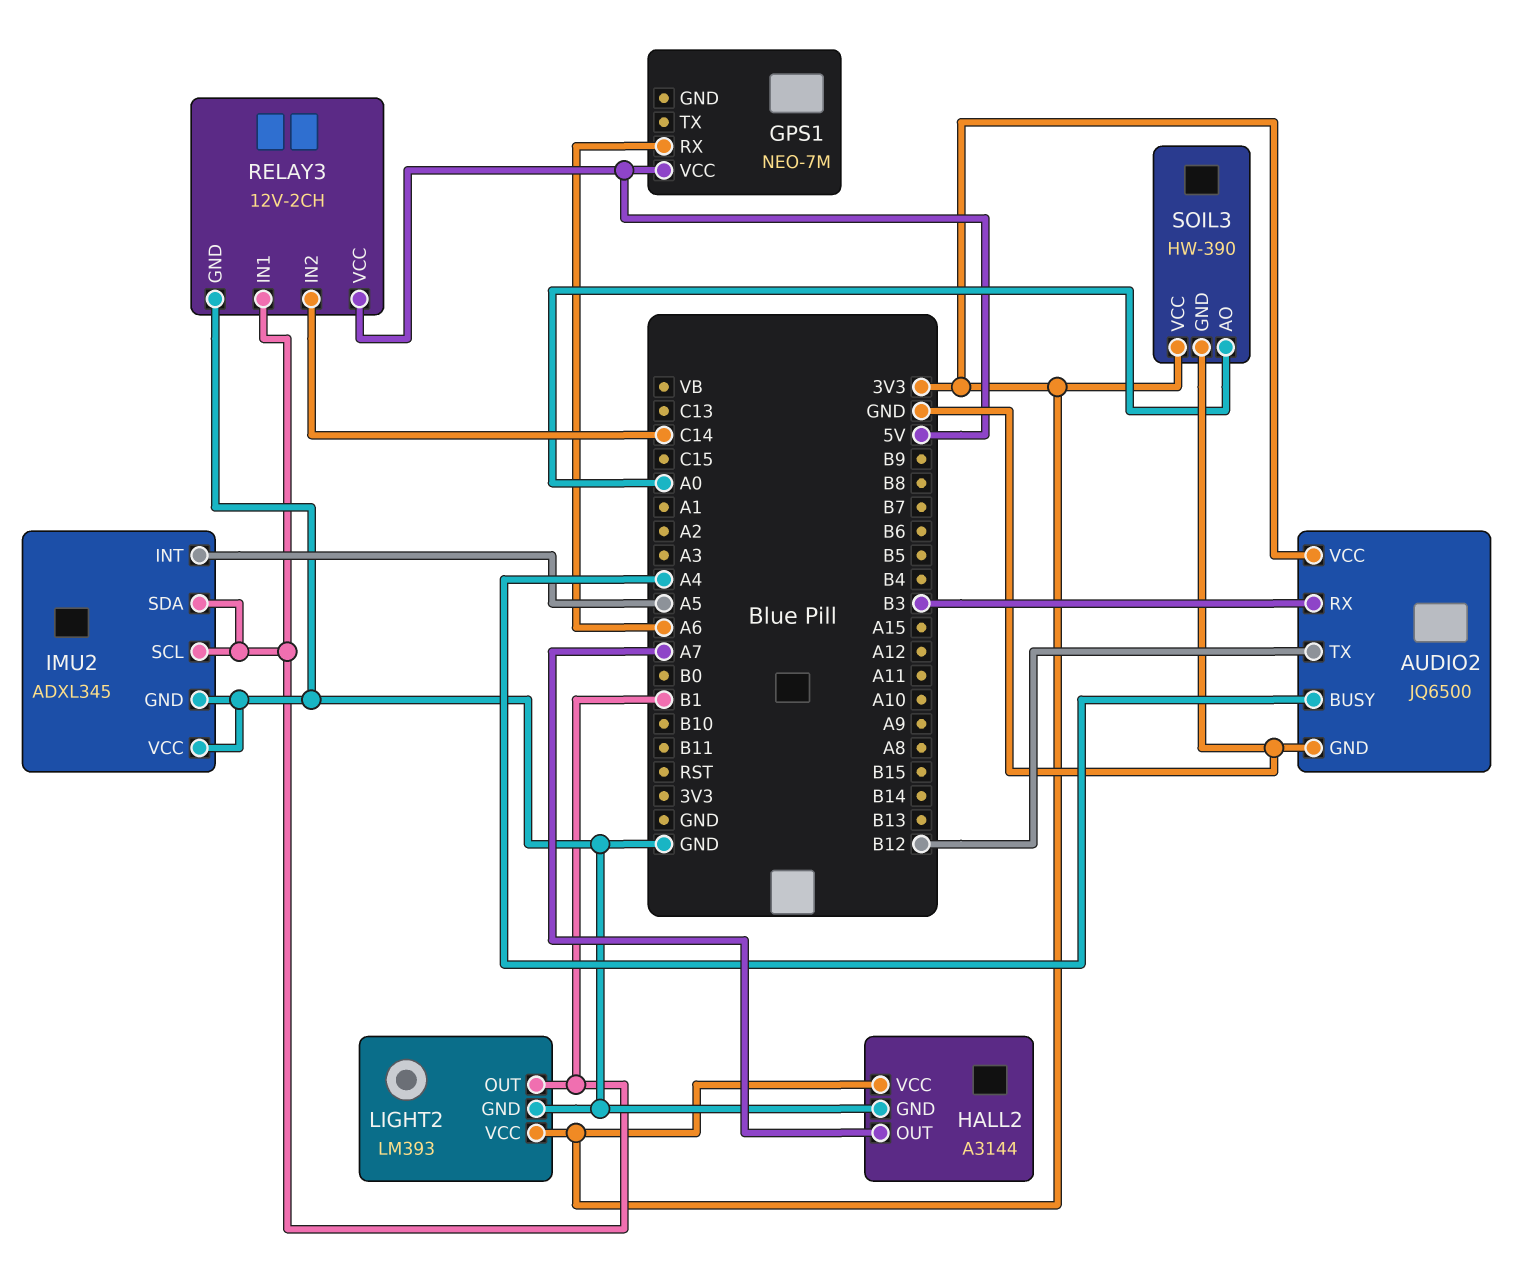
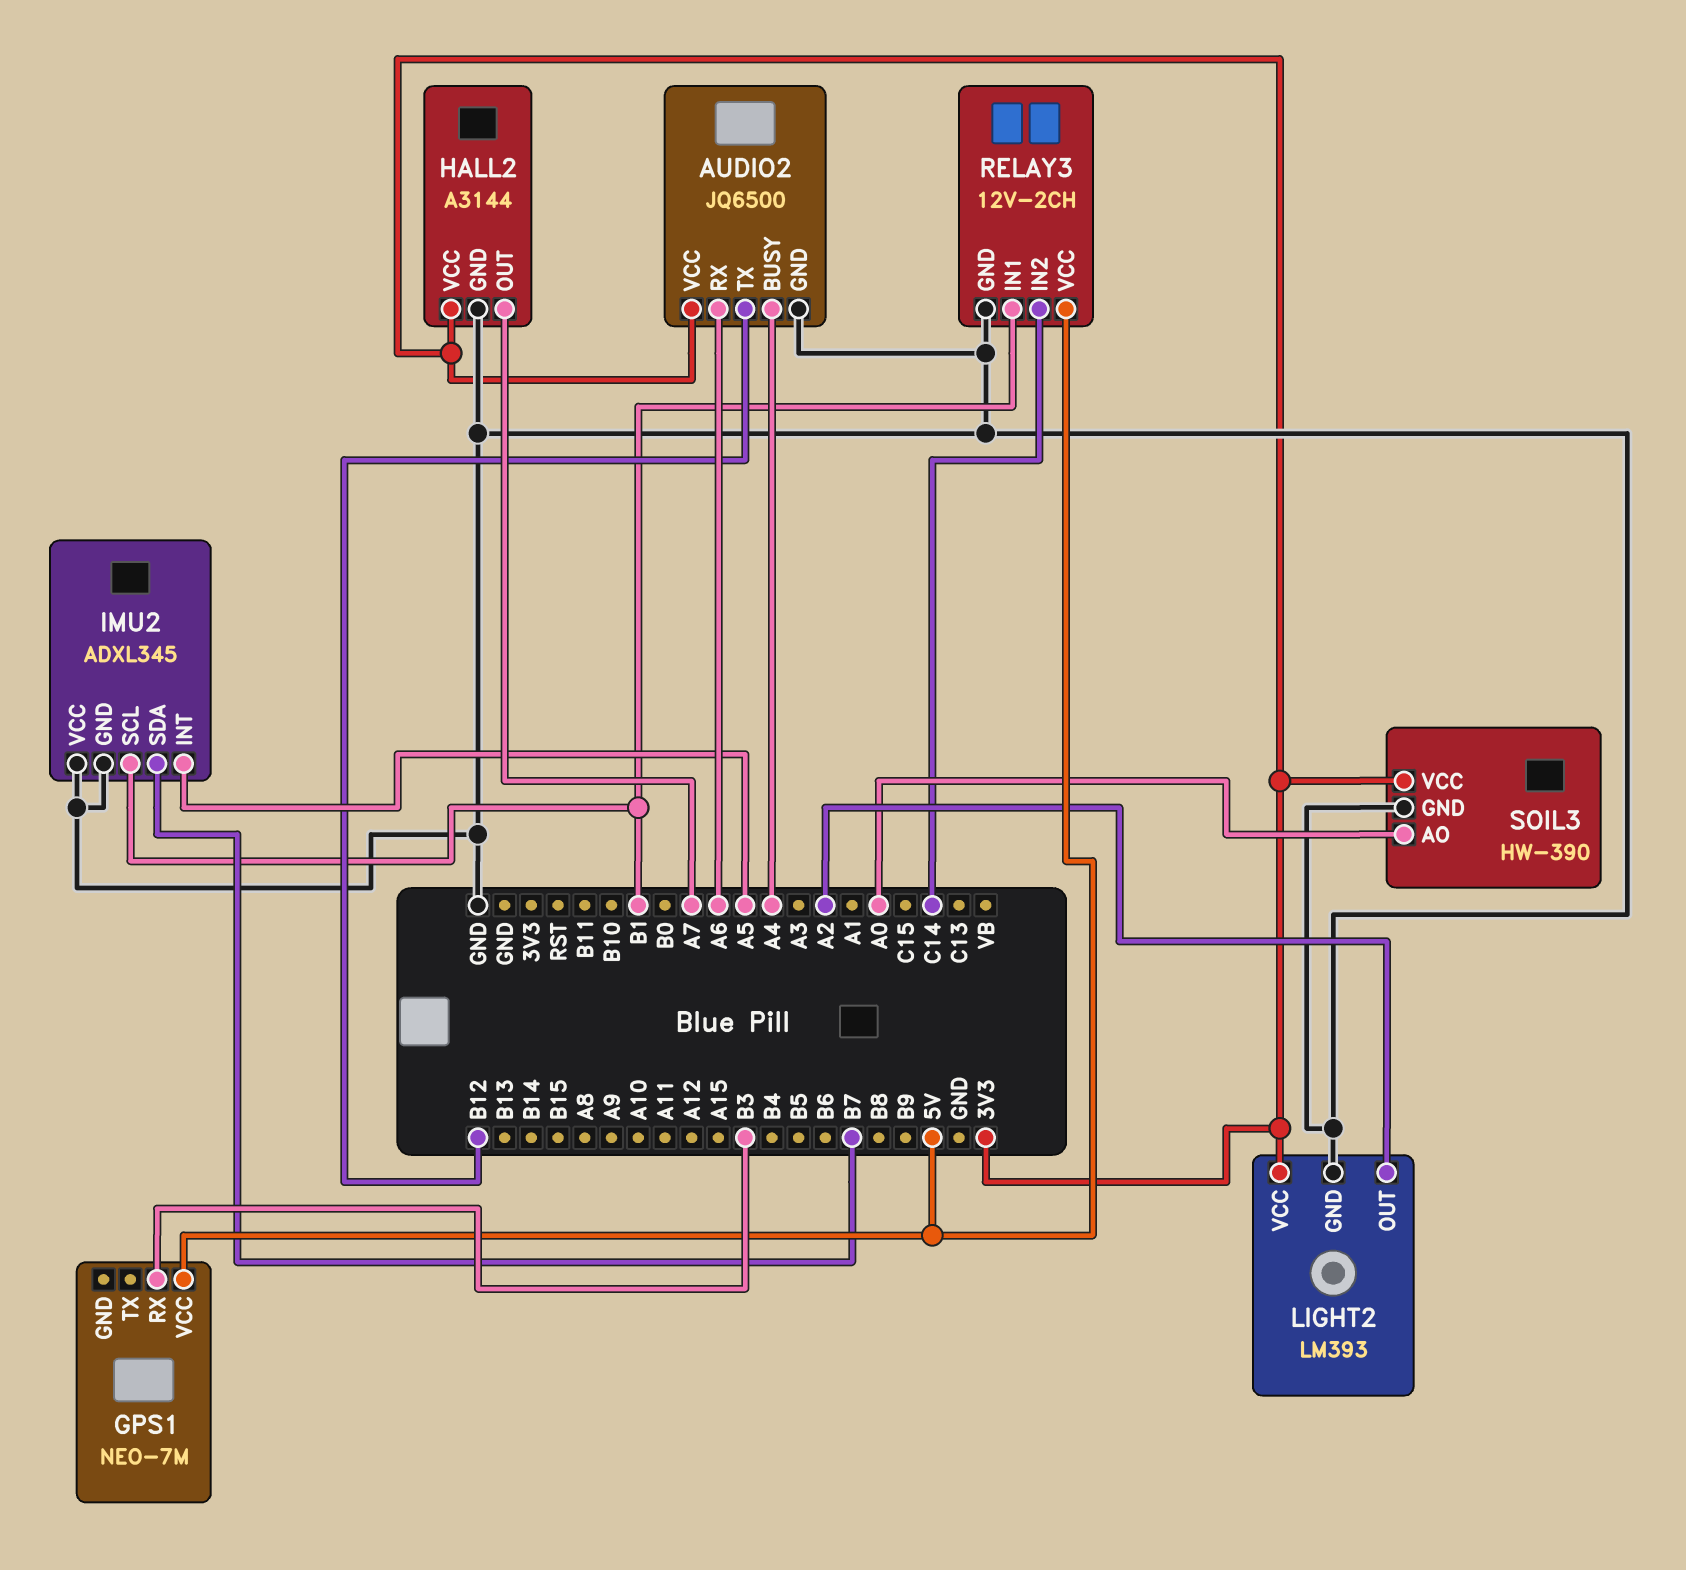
AUDIO2 pin RX: B3 -> A6
GPS1 pin RX: A6 -> B3
IMU2 pin SDA: B1 -> B7
LIGHT2 pin OUT: B1 -> A2

